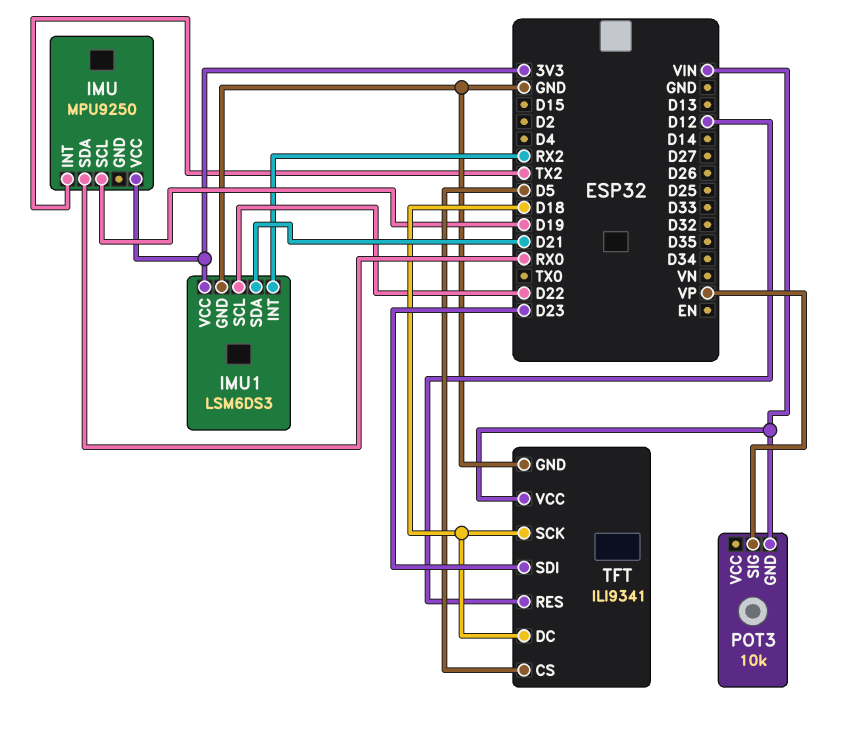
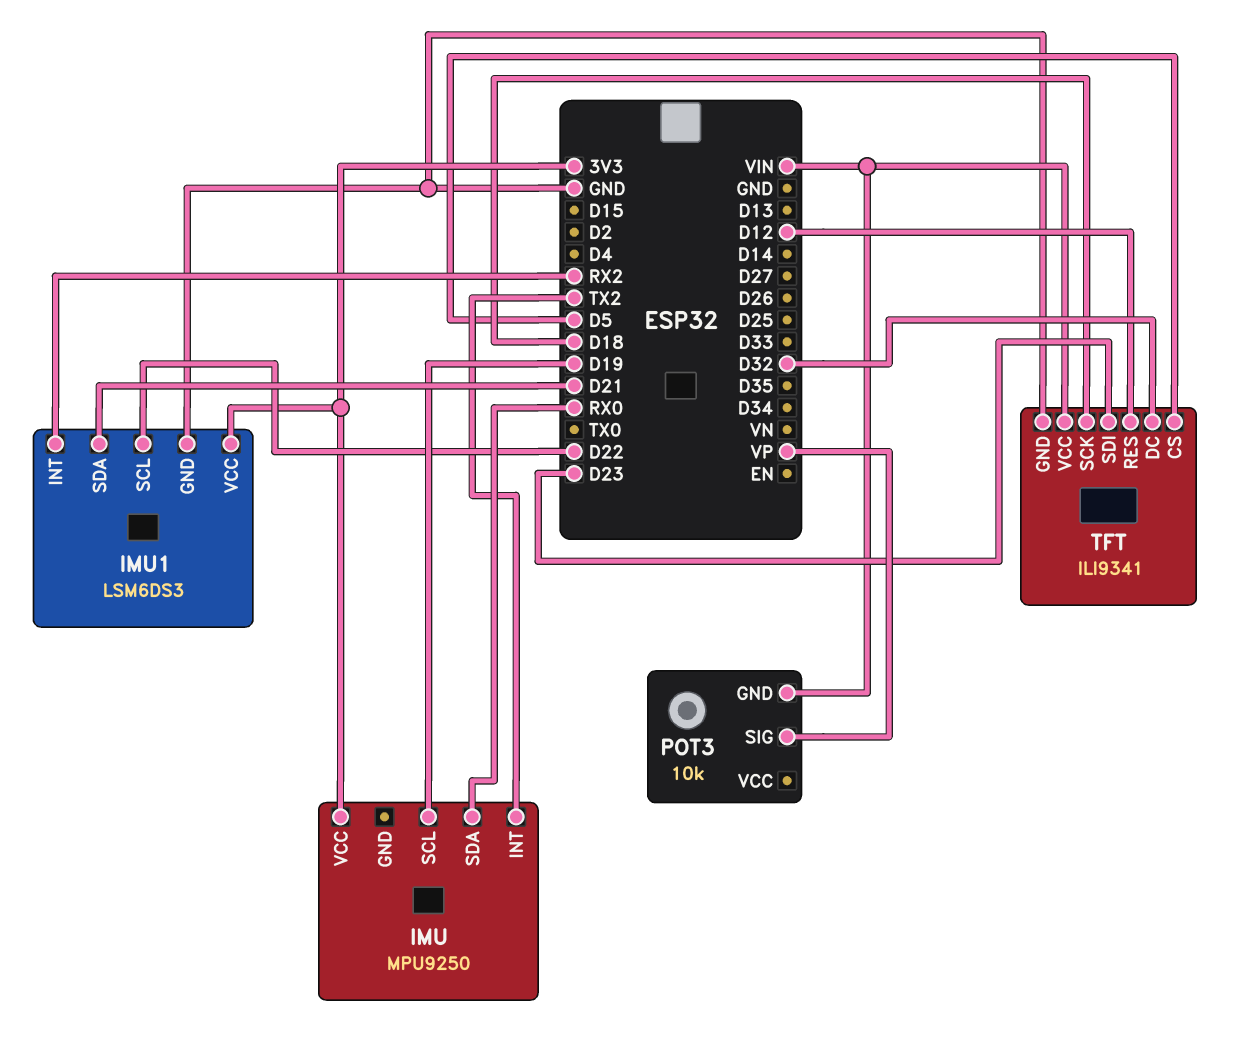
TFT pin DC: D18 -> D32

